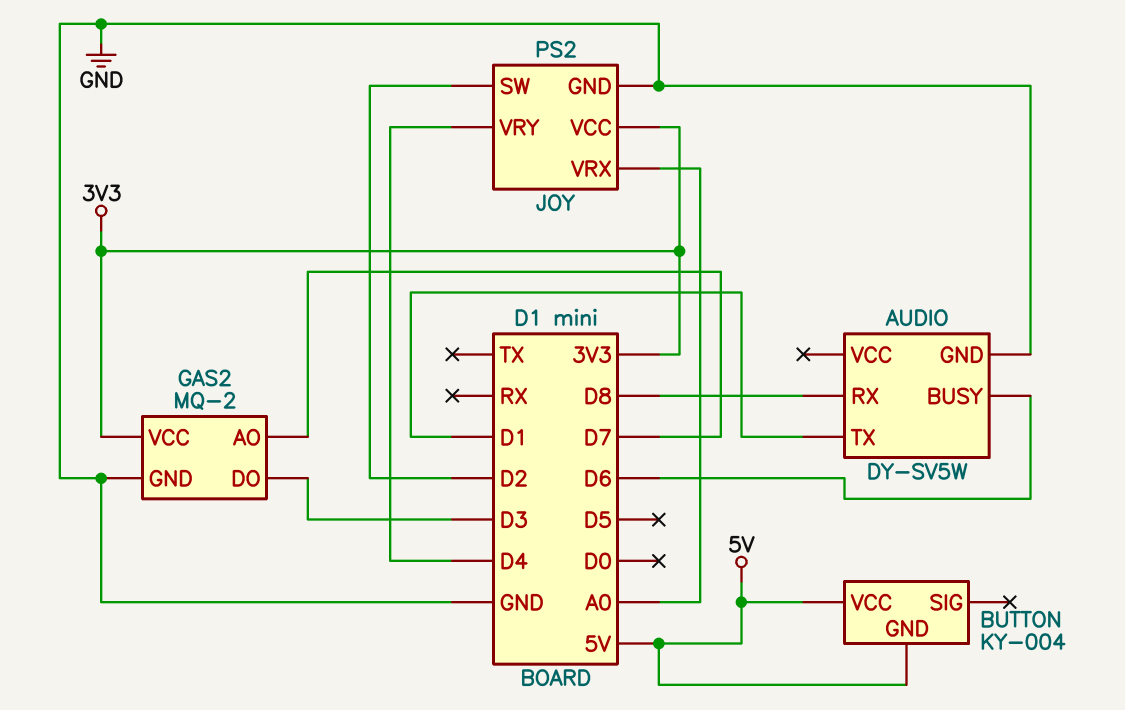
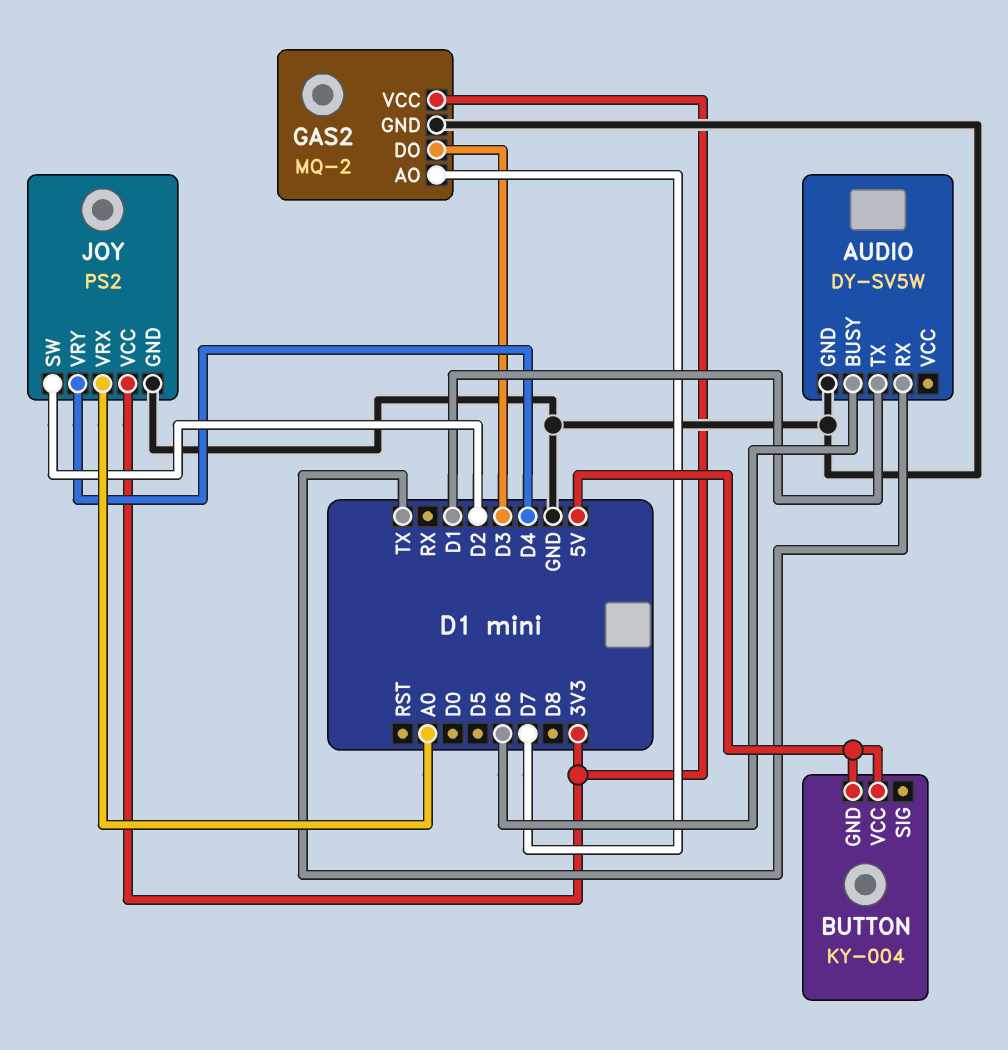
AUDIO pin RX: D8 -> TX

